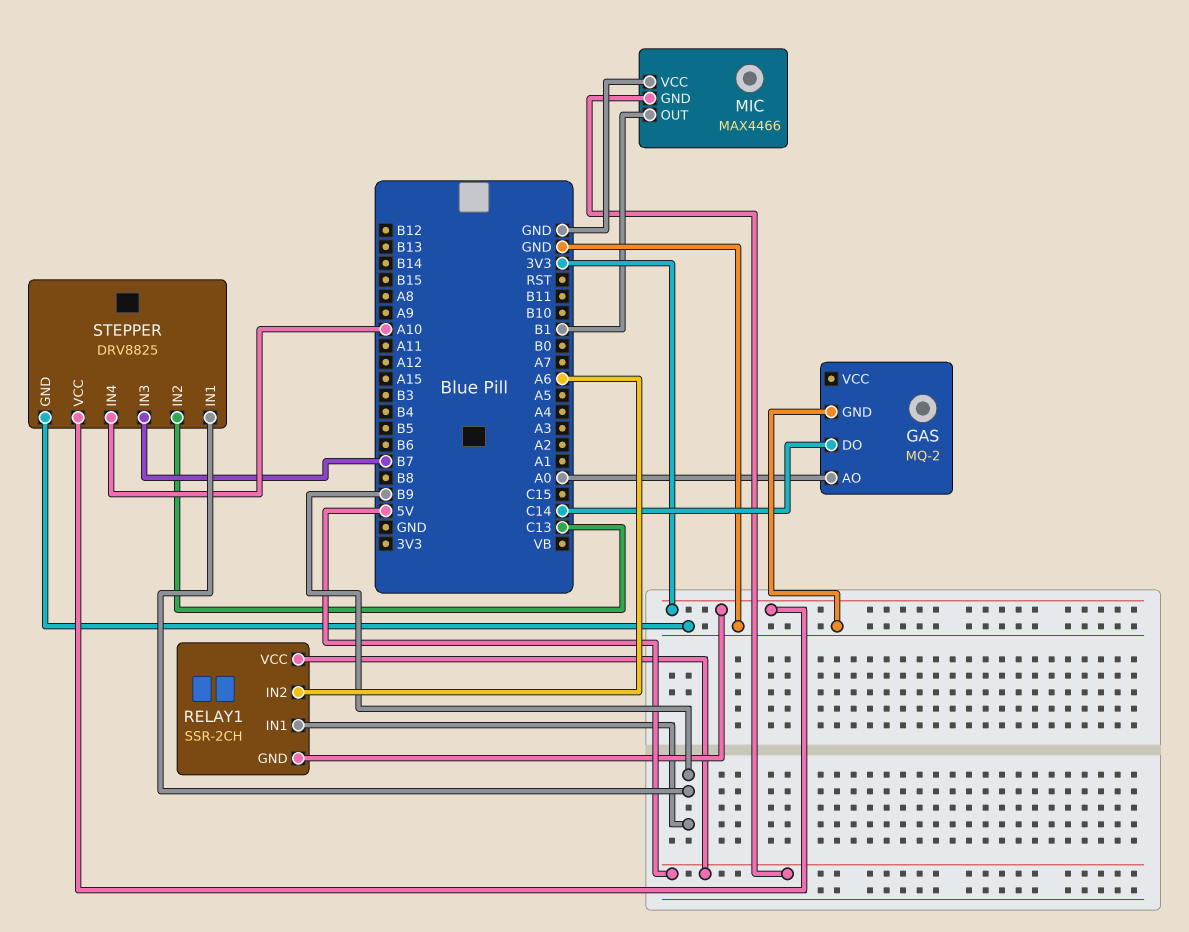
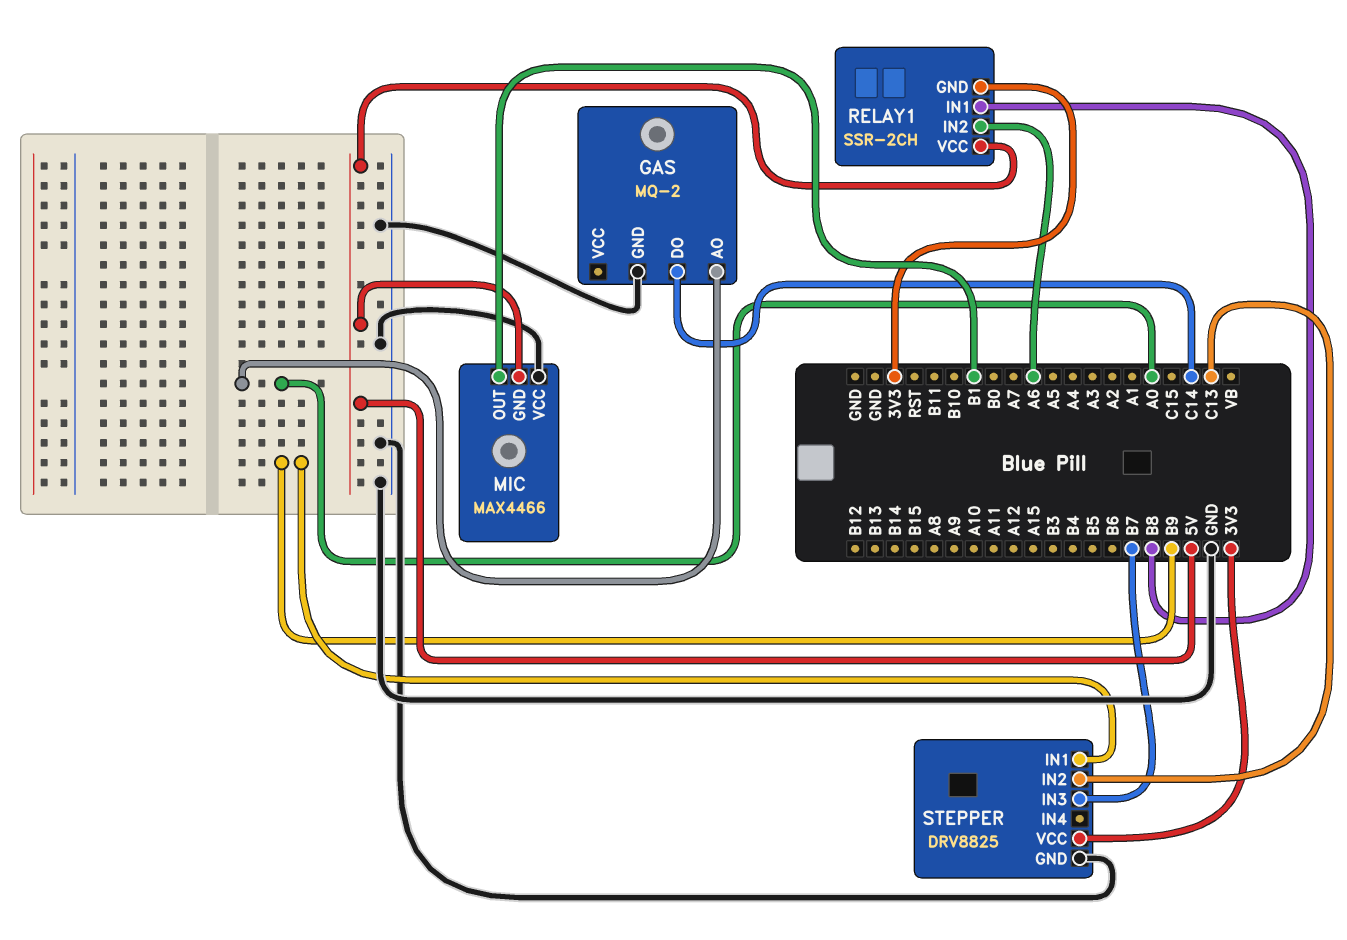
RELAY1 pin IN1: B9 -> B8
STEPPER pin IN4: A10 -> none

